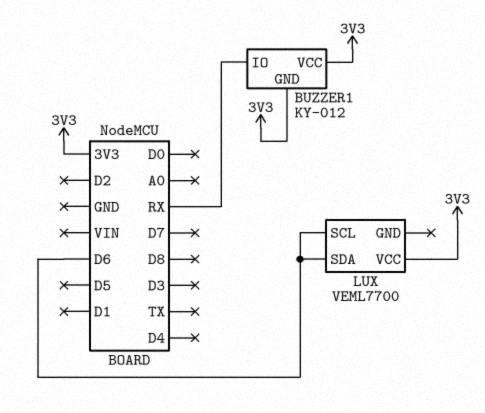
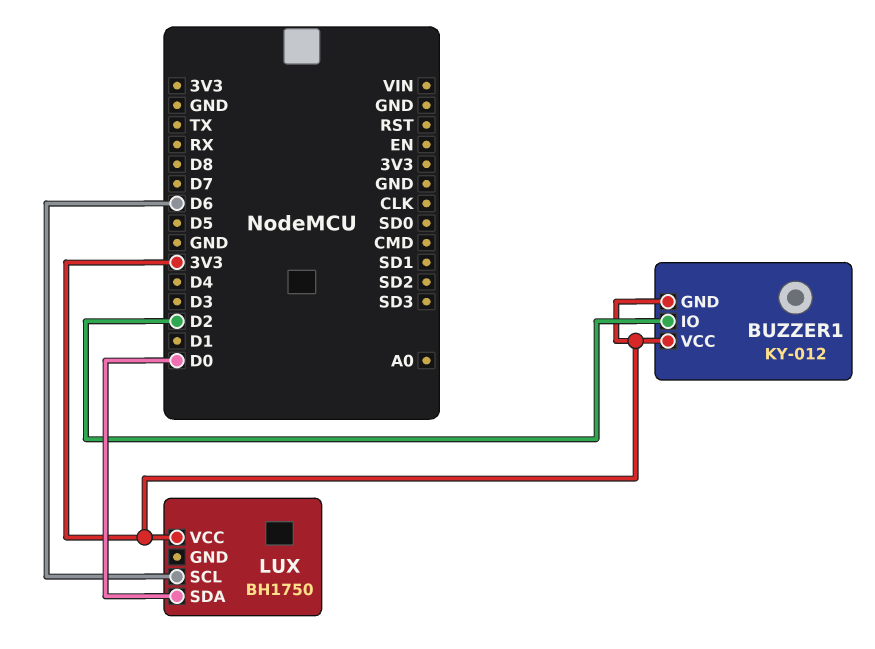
BUZZER1 pin IO: RX -> D2
LUX: VEML7700 -> BH1750
LUX pin SDA: D6 -> D0

